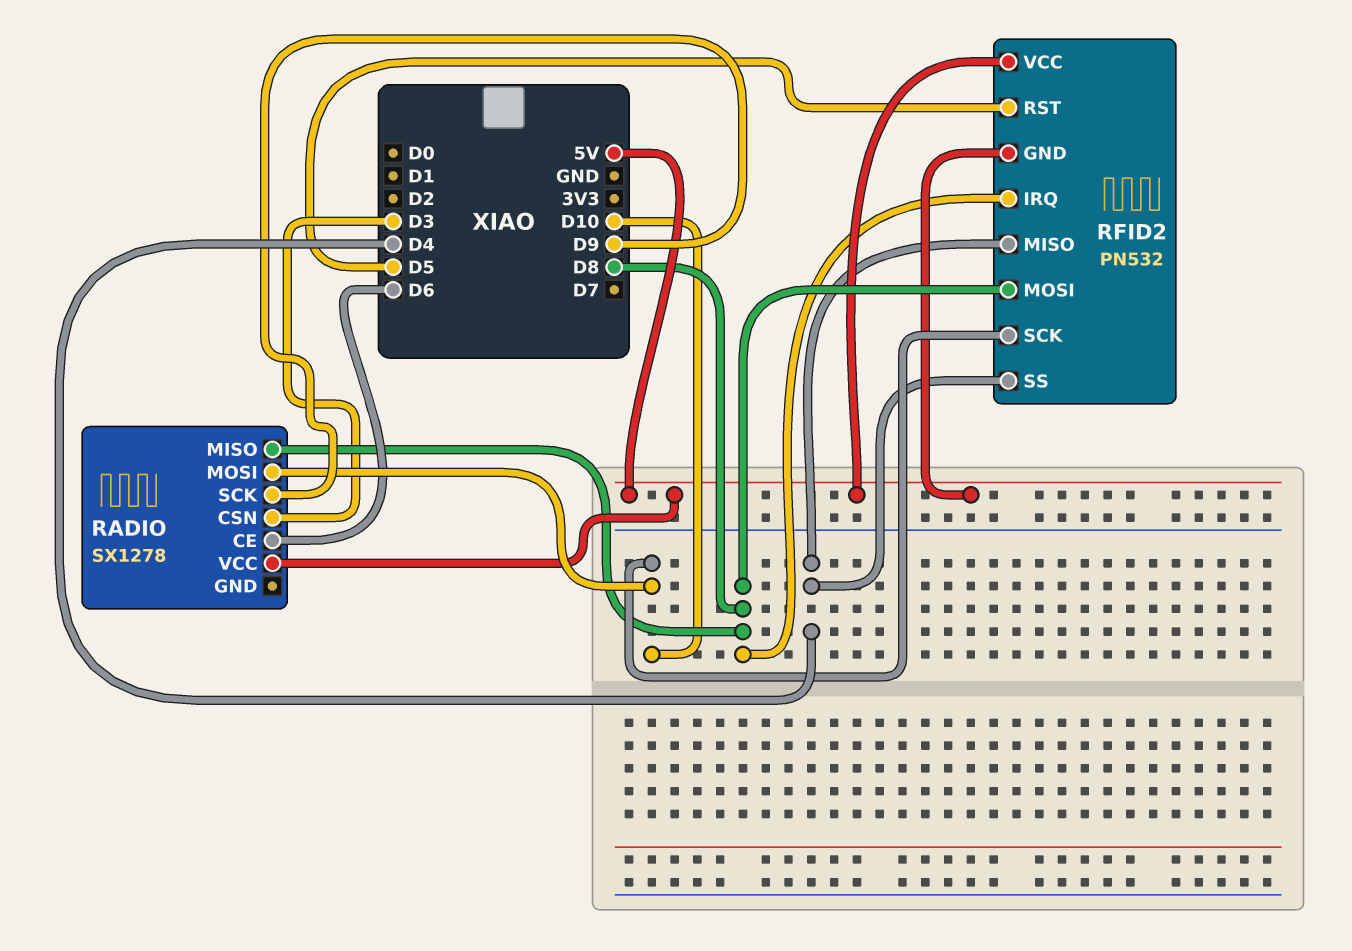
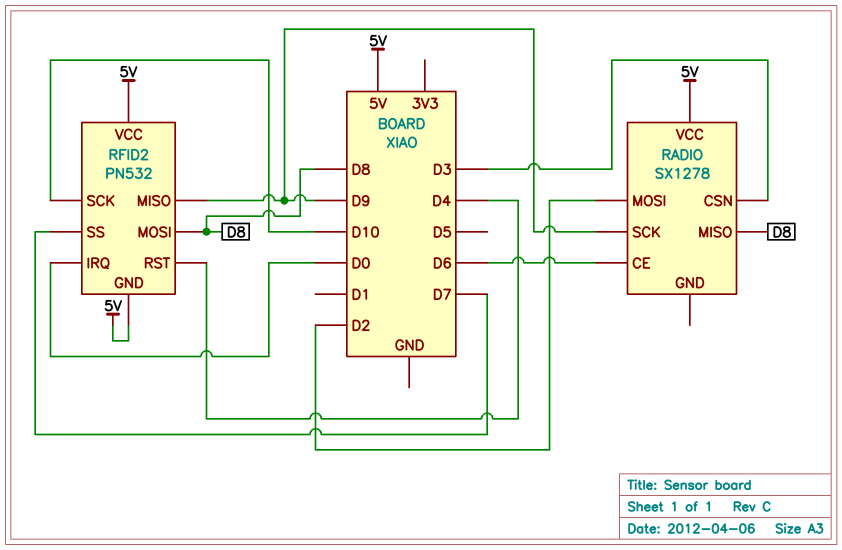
RADIO pin MOSI: D10 -> D2
RFID2 pin IRQ: D8 -> D0
RFID2 pin MISO: D4 -> D9
RFID2 pin RST: D5 -> D4
RFID2 pin SS: D4 -> D7

